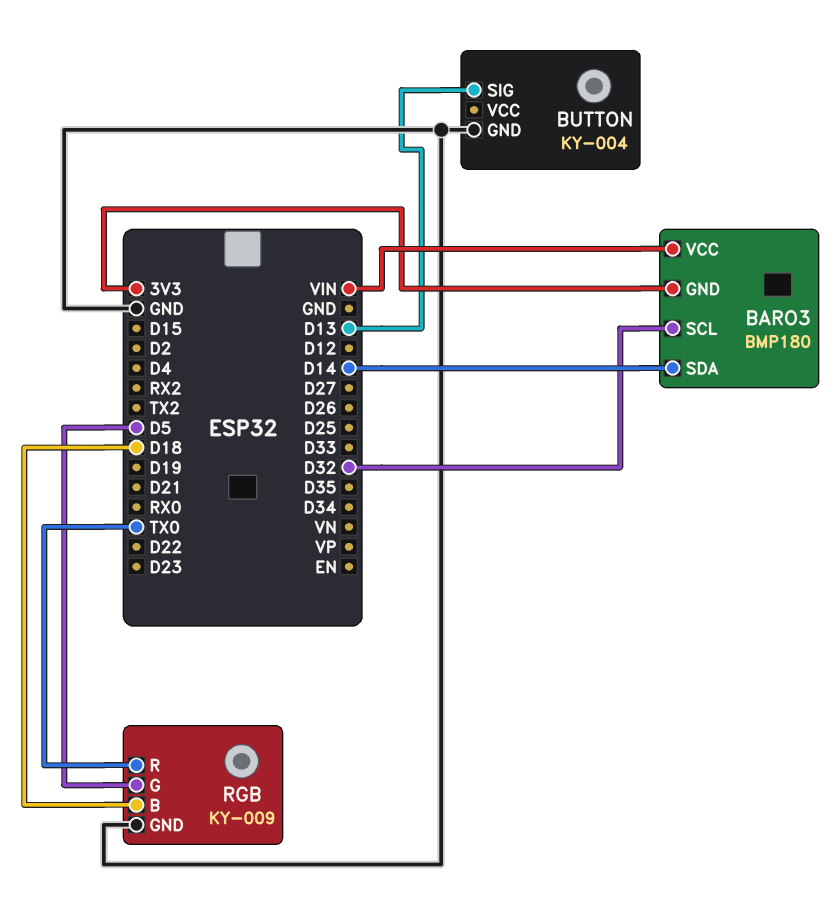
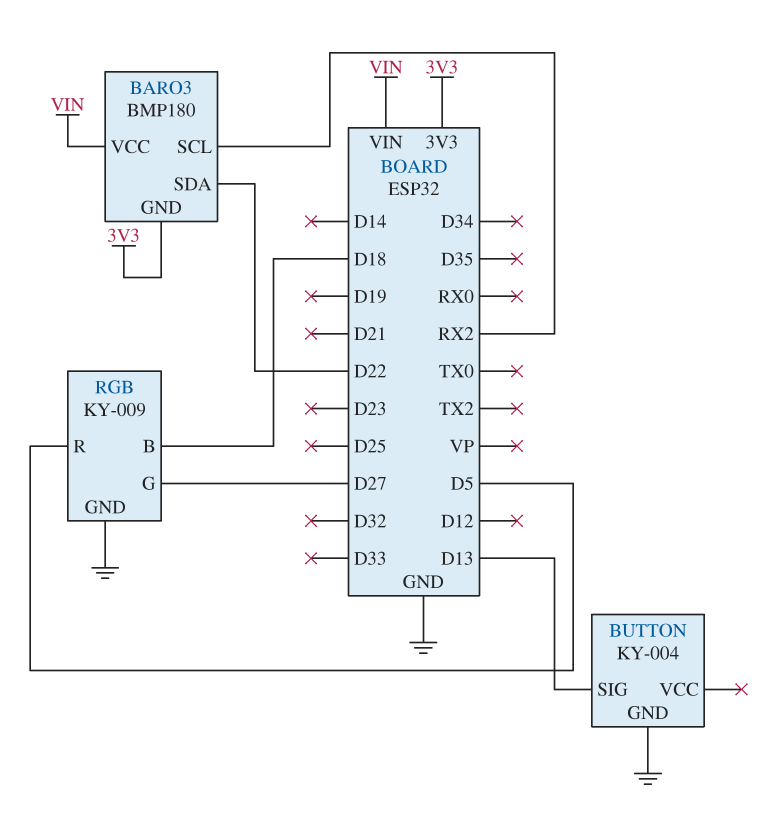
BARO3 pin SCL: D32 -> RX2
BARO3 pin SDA: D14 -> D22
RGB pin G: D5 -> D27
RGB pin R: TX0 -> D5

